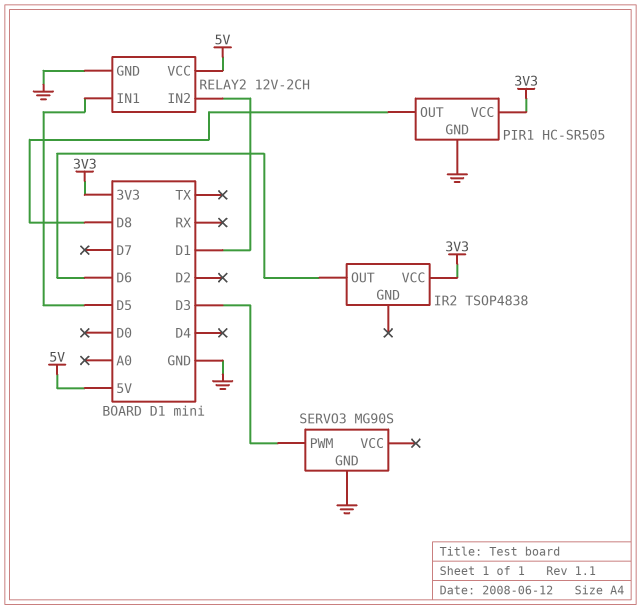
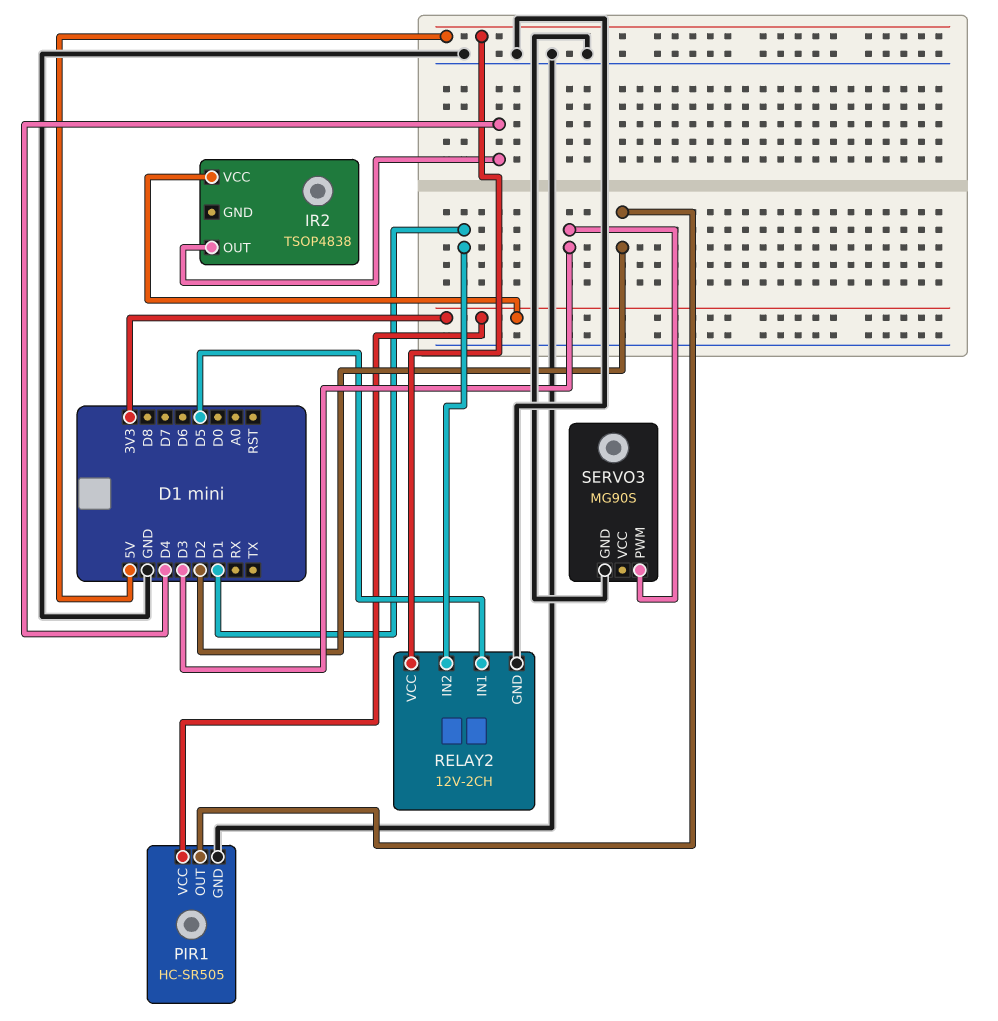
IR2 pin OUT: D6 -> D4
PIR1 pin OUT: D8 -> D2

